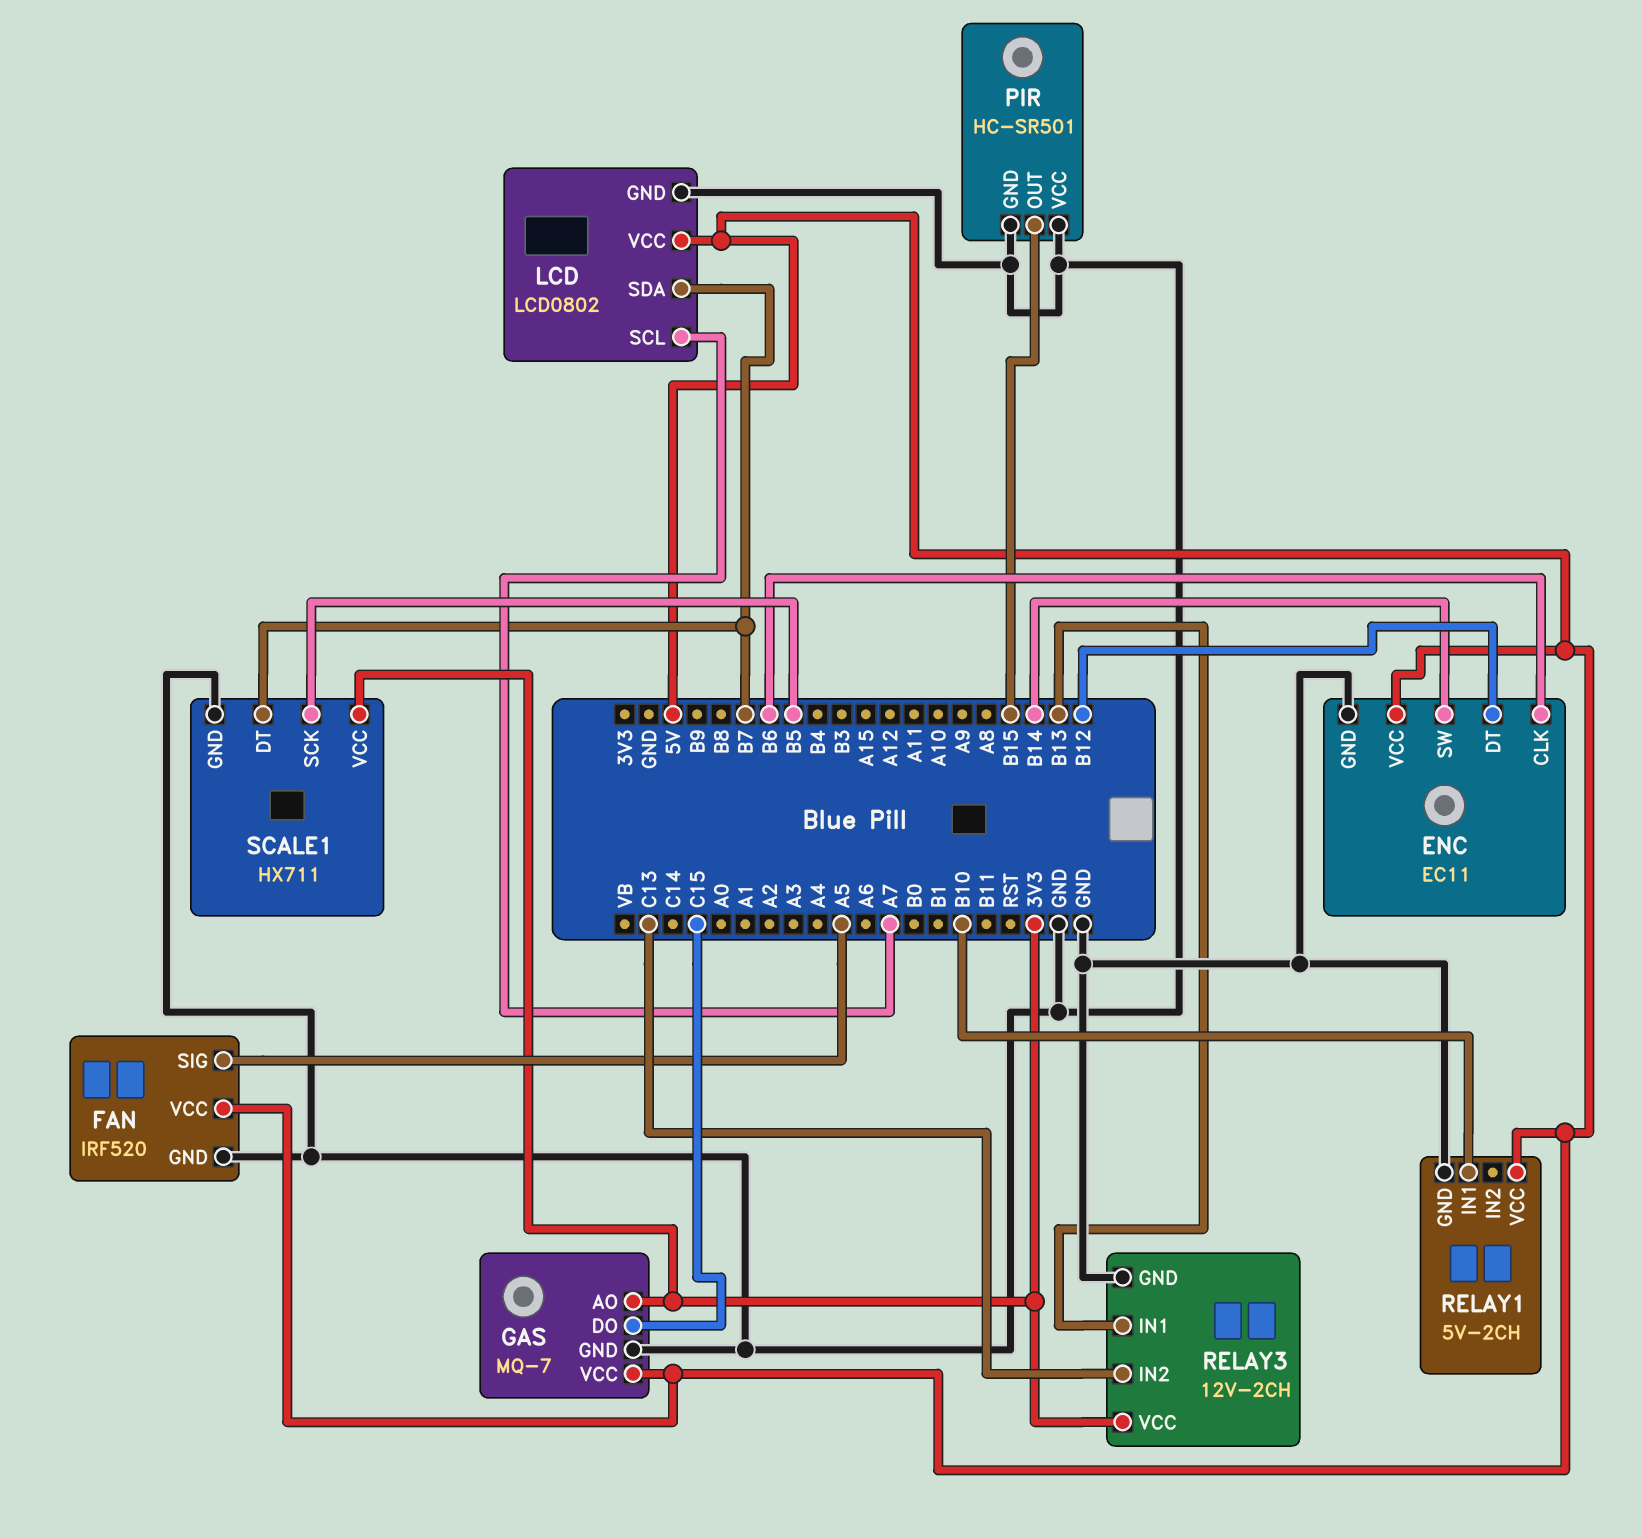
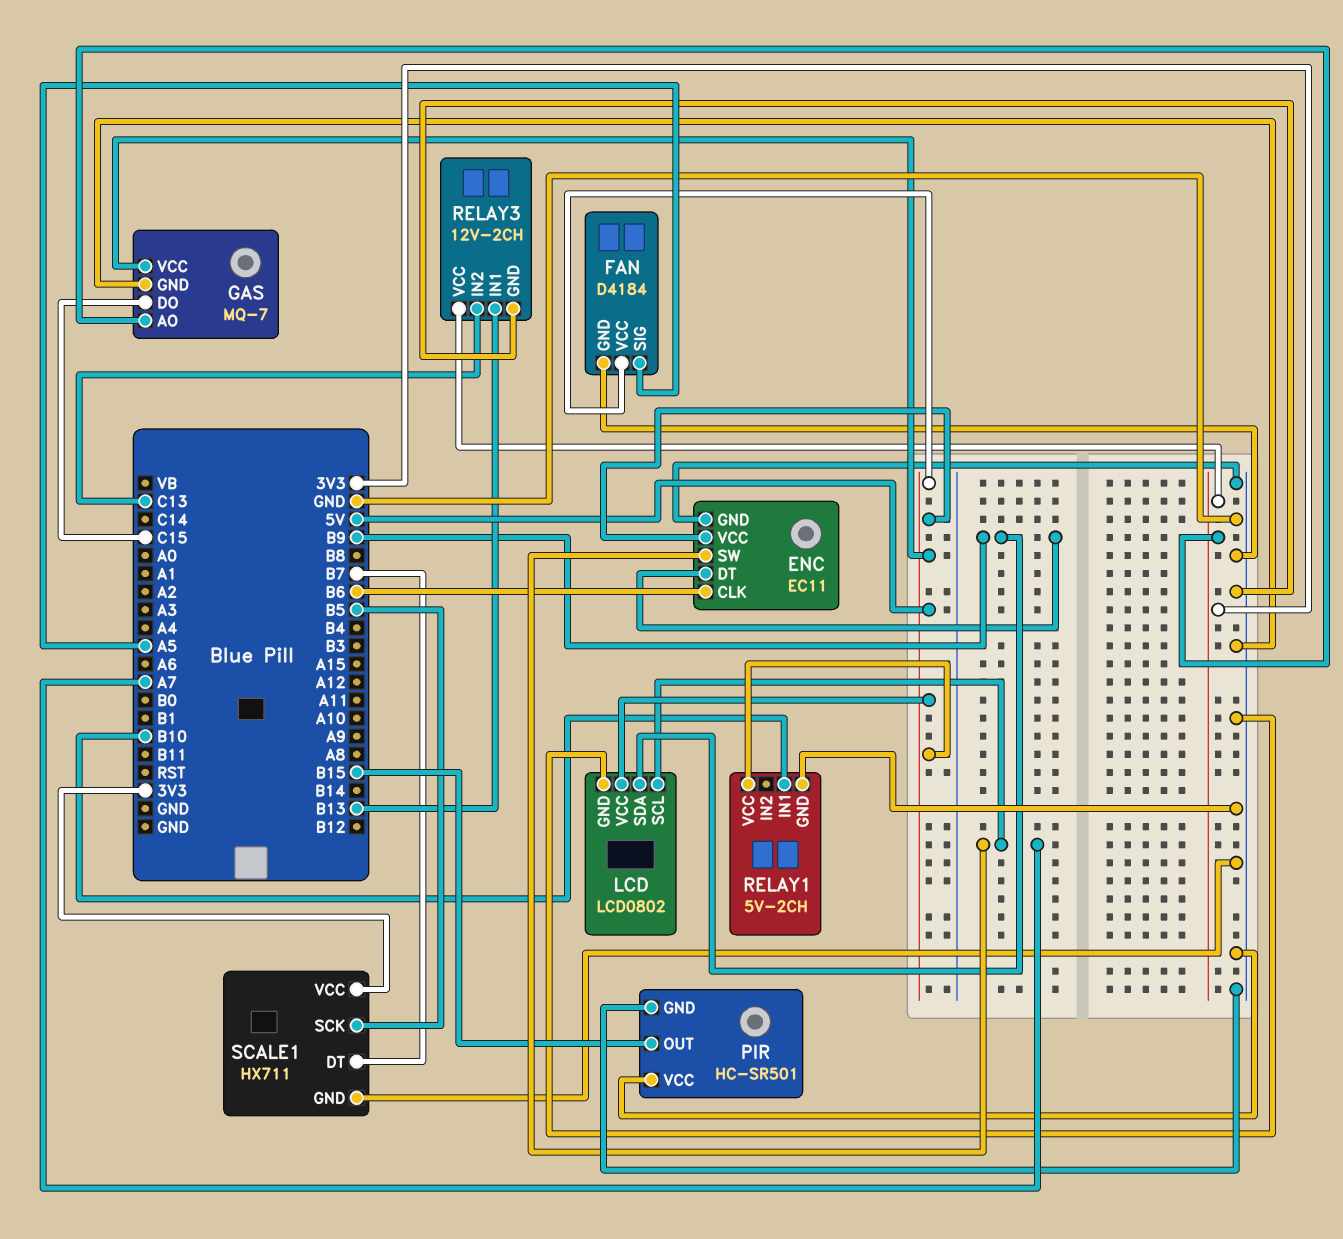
ENC pin DT: B12 -> B9
ENC pin SW: B14 -> A7
FAN: IRF520 -> D4184
LCD pin SDA: B7 -> B9

